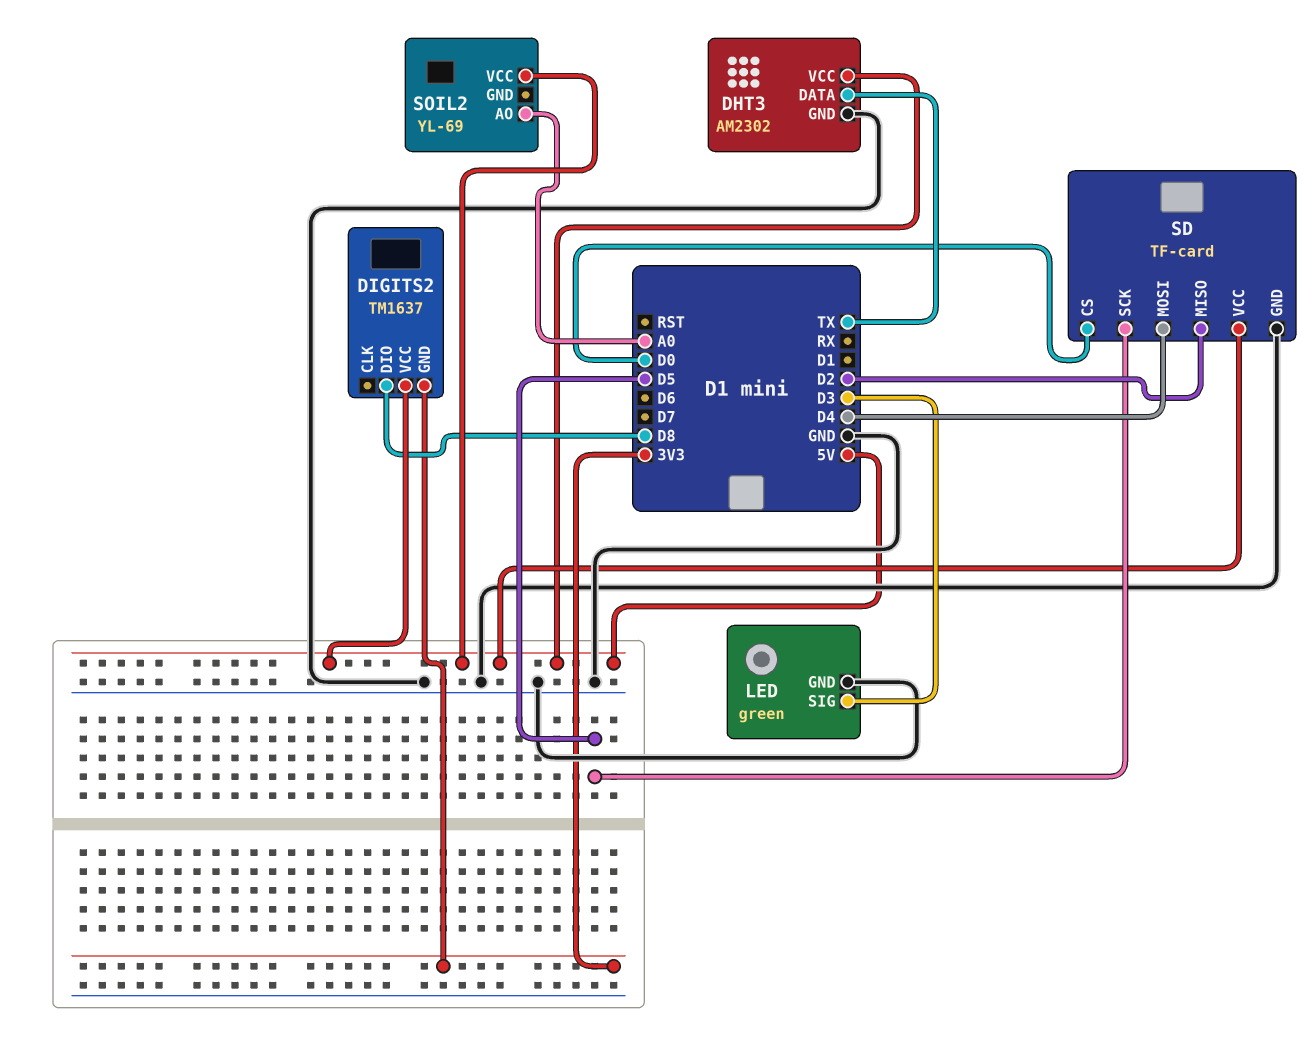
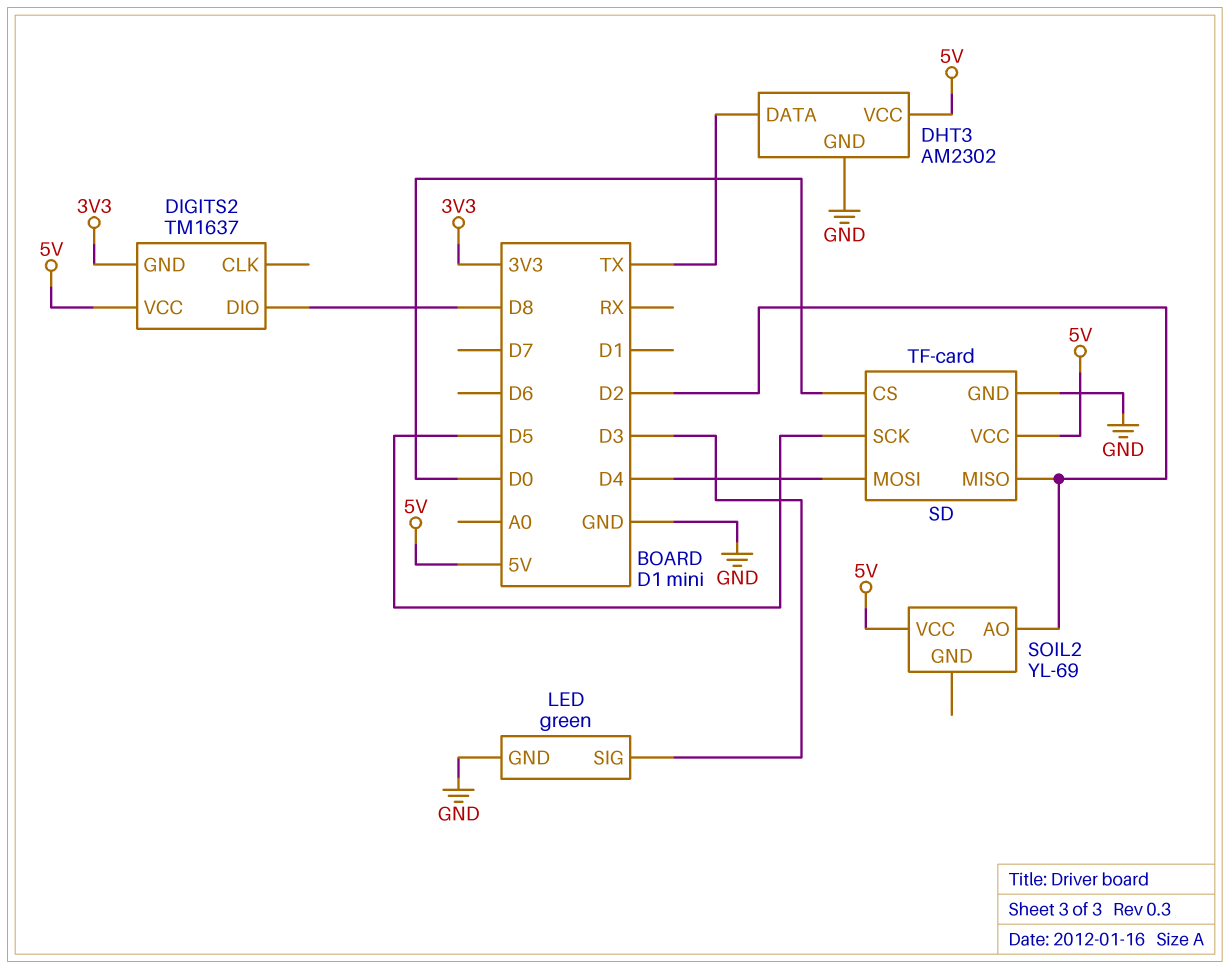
SOIL2 pin AO: A0 -> D2

